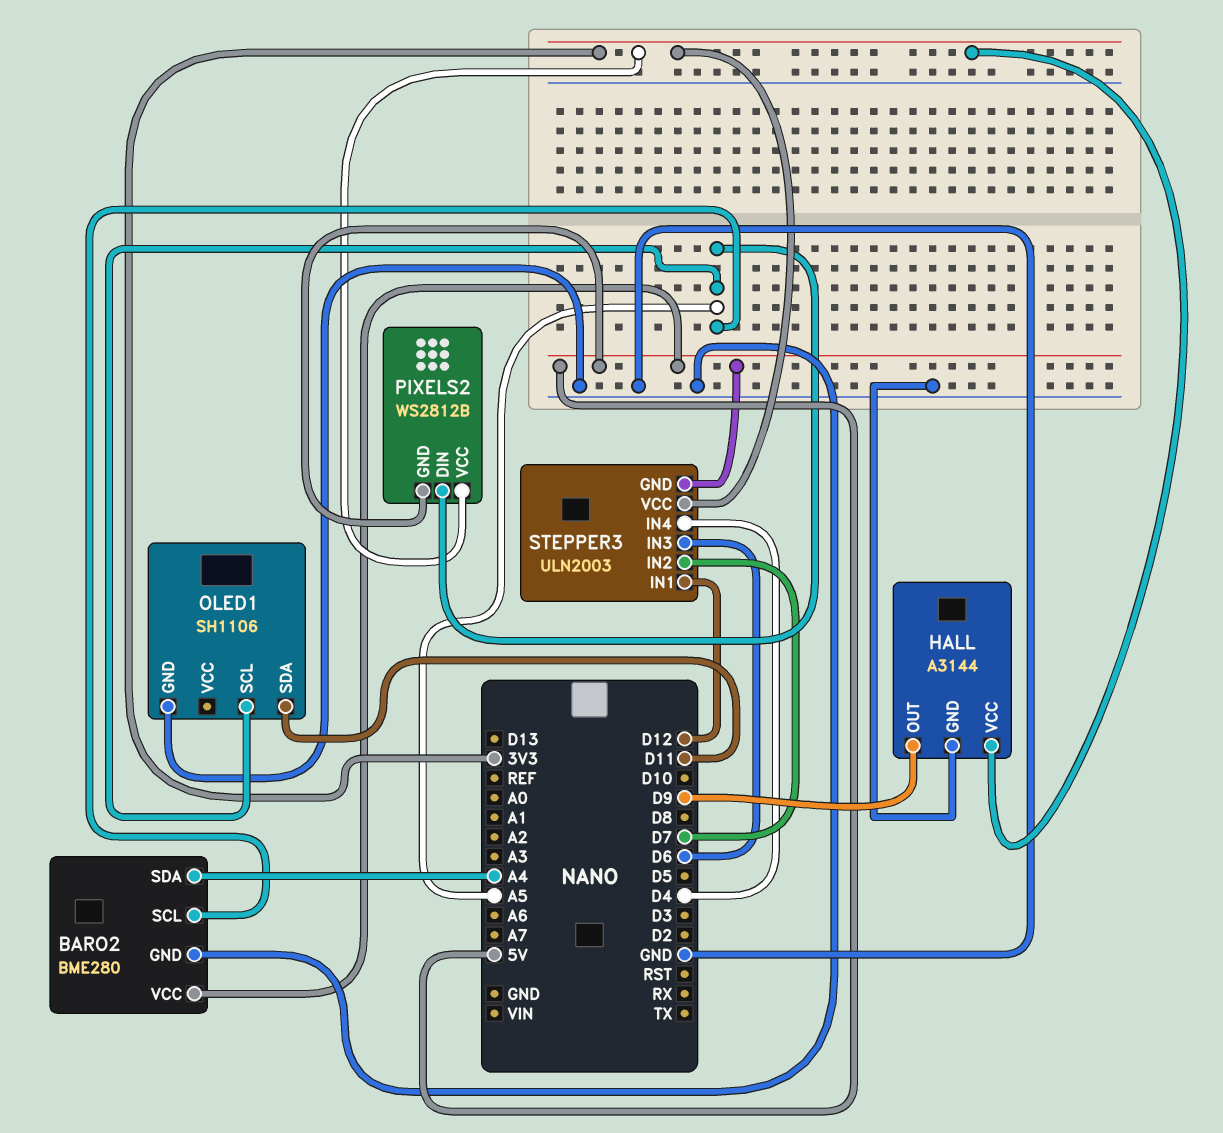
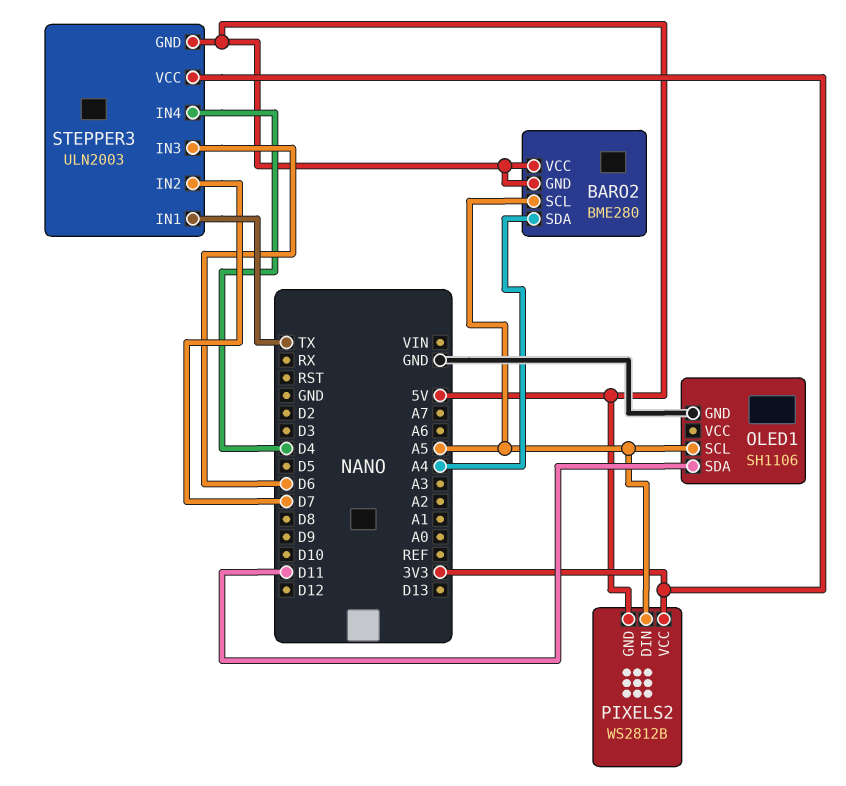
BARO2 pin GND: GND -> 5V
HALL: A3144 -> none
HALL pin GND: GND -> none
HALL pin OUT: D9 -> none
HALL pin VCC: 3V3 -> none
STEPPER3 pin IN1: D12 -> TX

